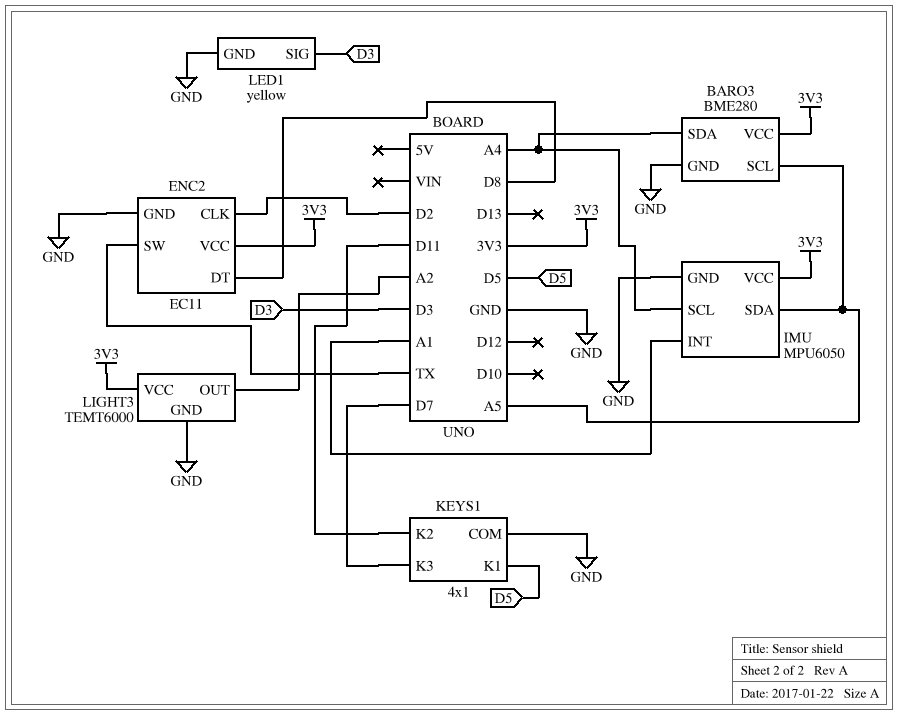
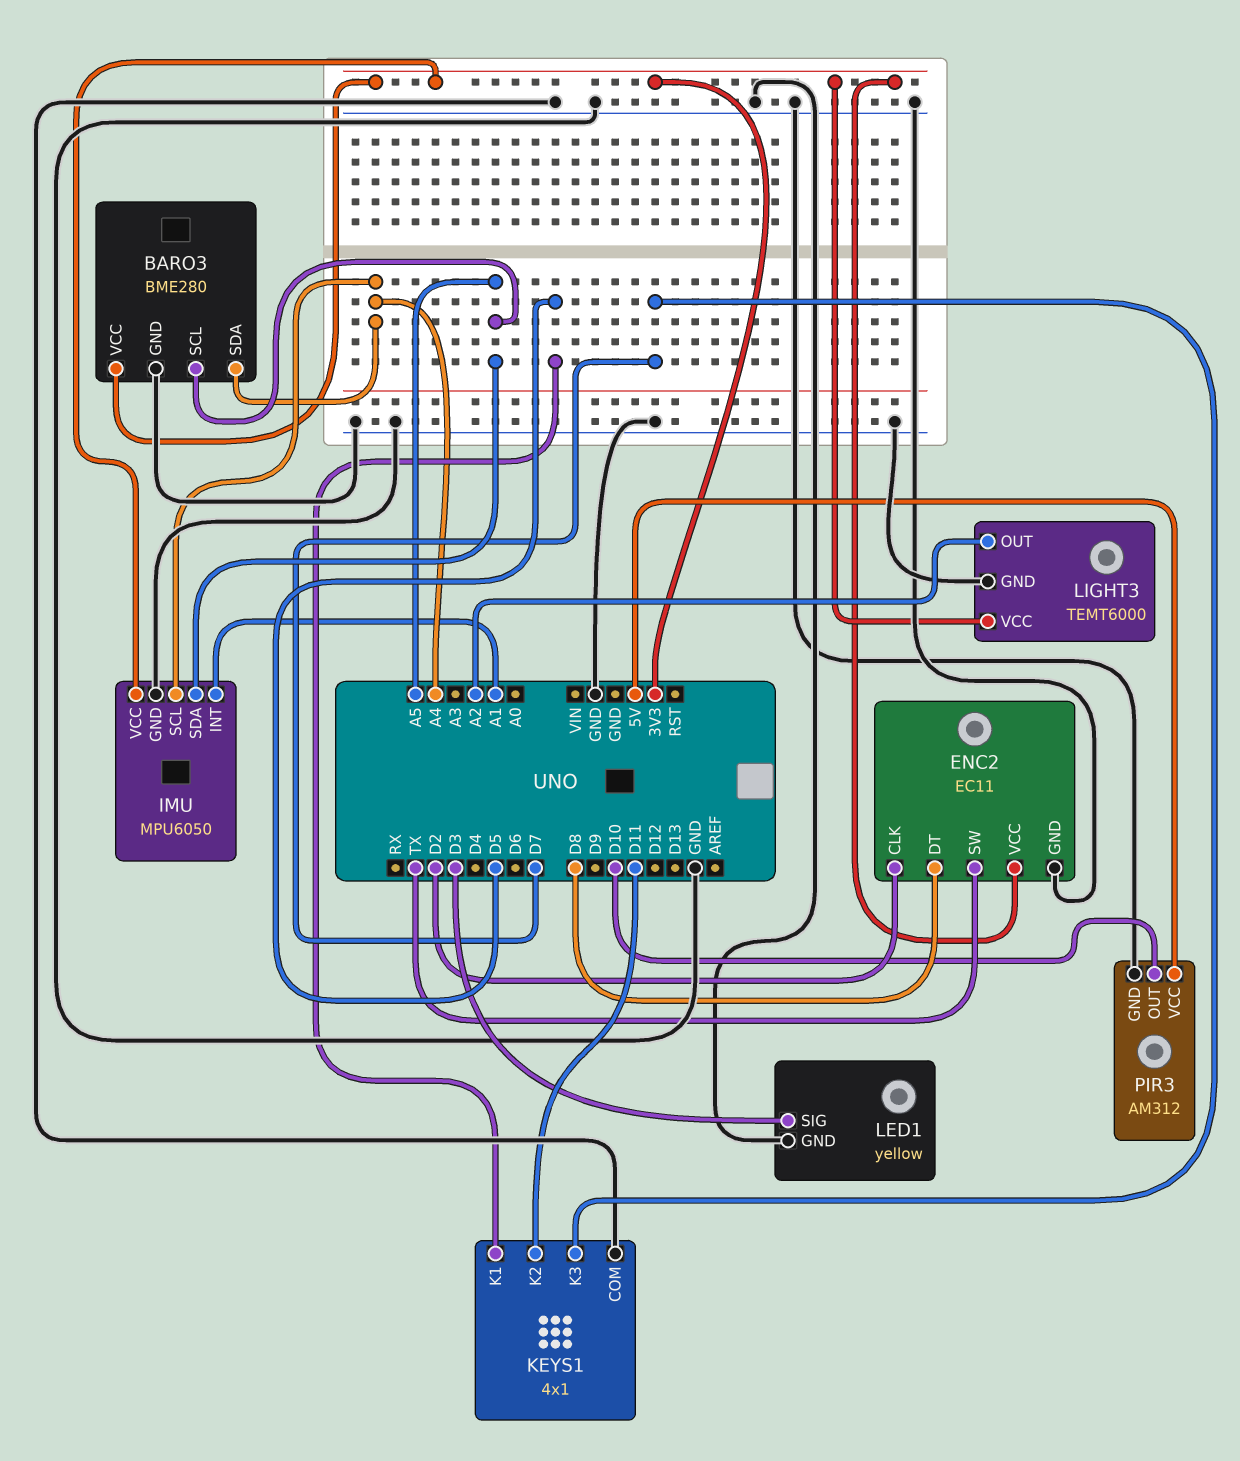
PIR3: none -> AM312
PIR3 pin GND: none -> GND
PIR3 pin OUT: none -> D10
PIR3 pin VCC: none -> 5V

